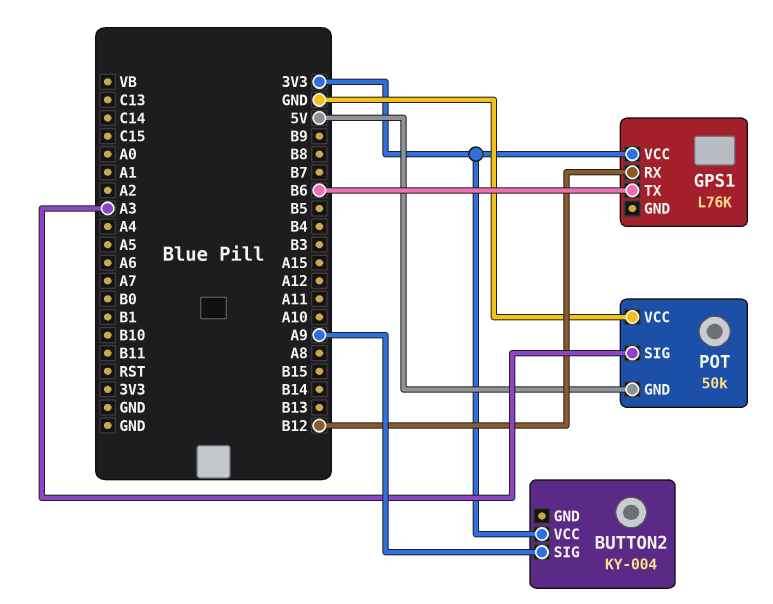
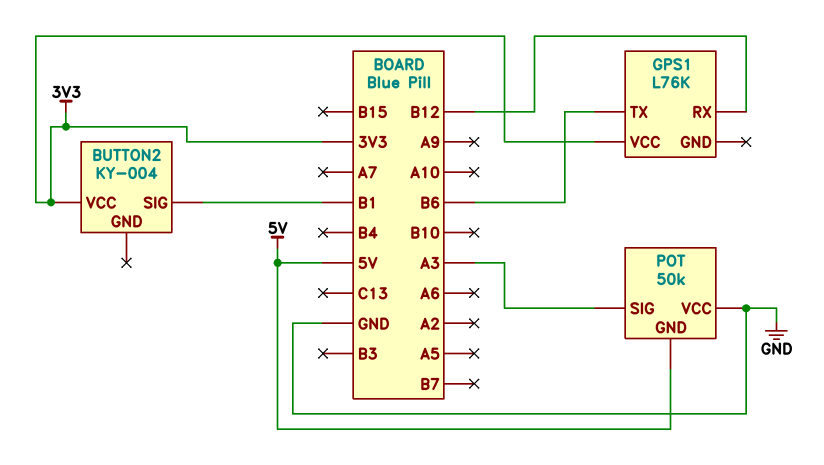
BUTTON2 pin SIG: A9 -> B1

